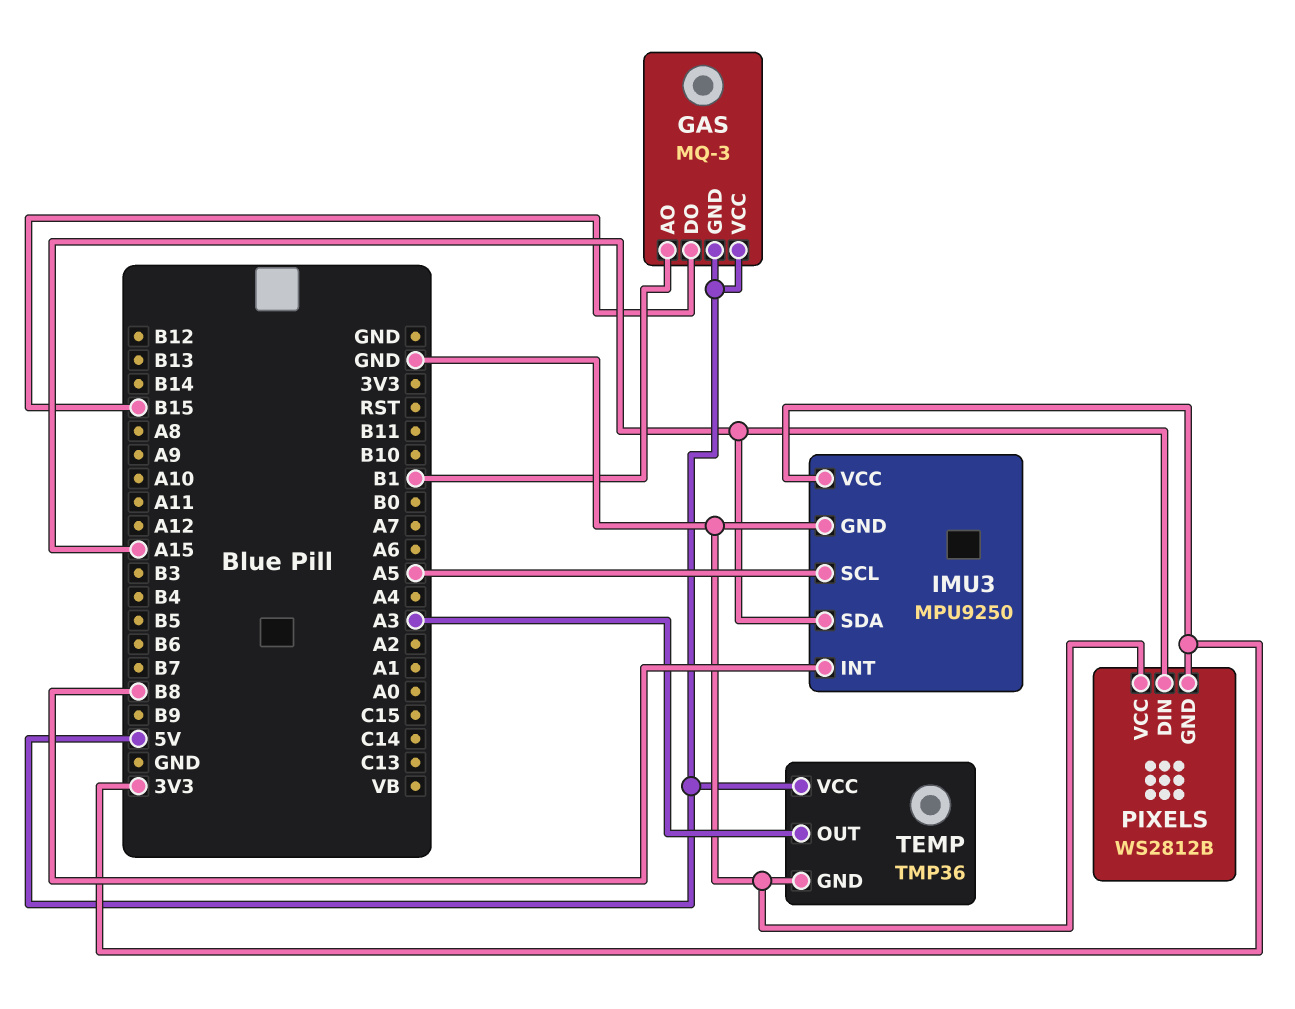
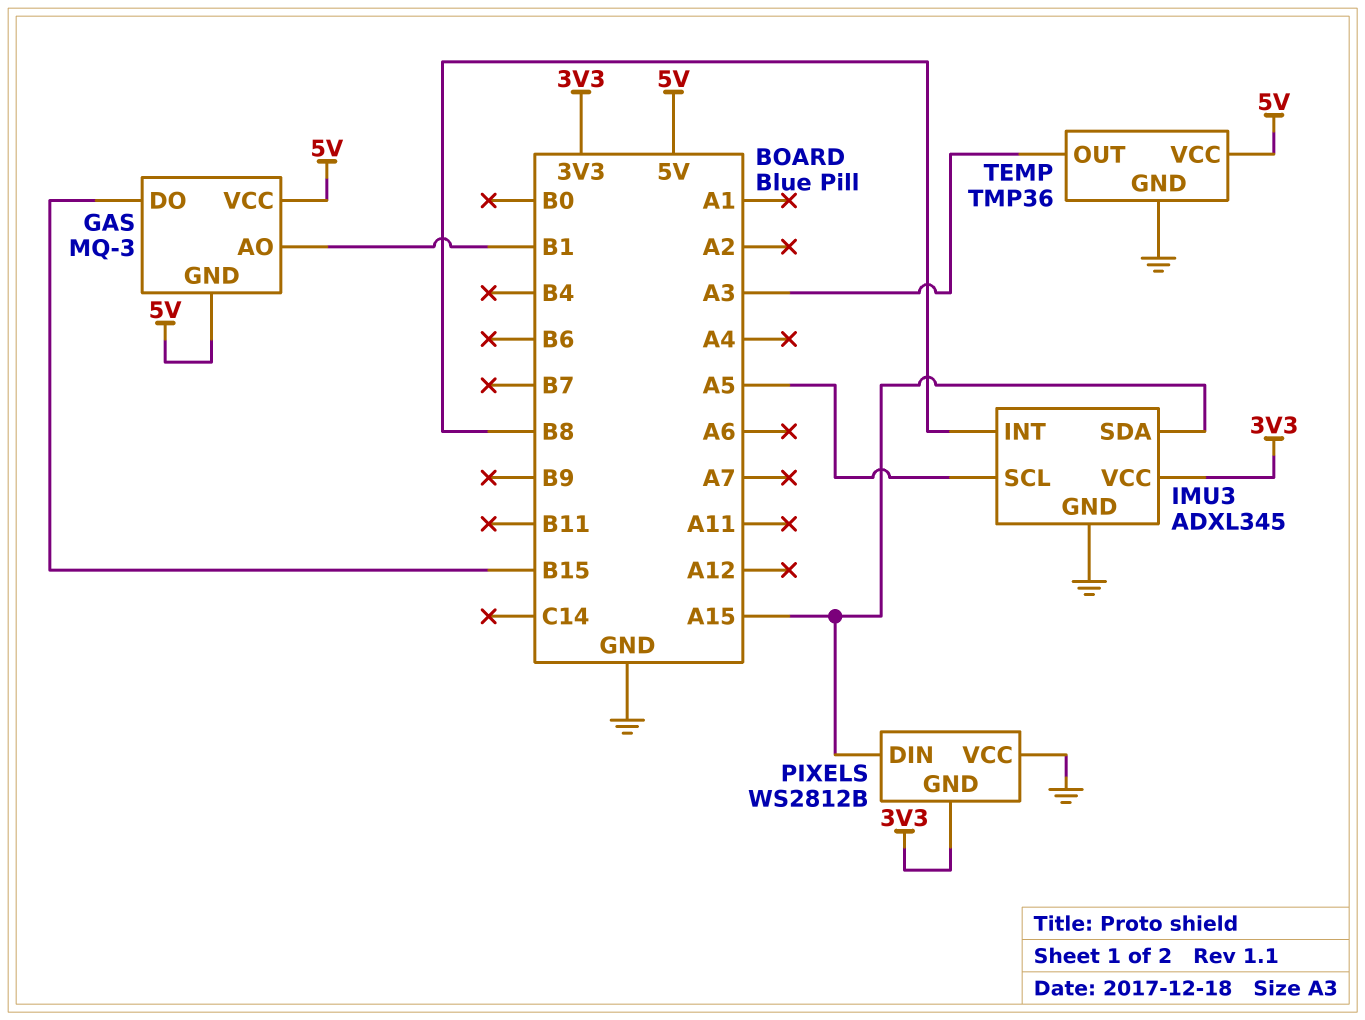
IMU3: MPU9250 -> ADXL345

